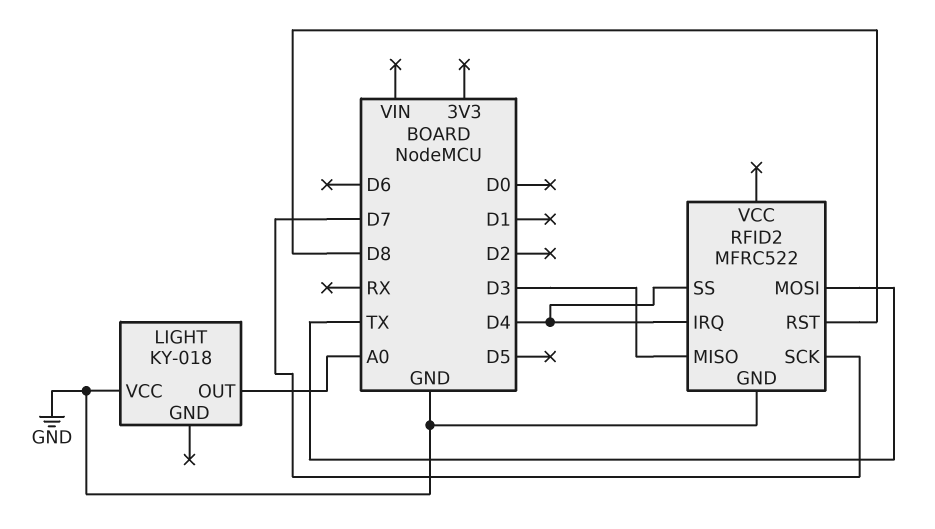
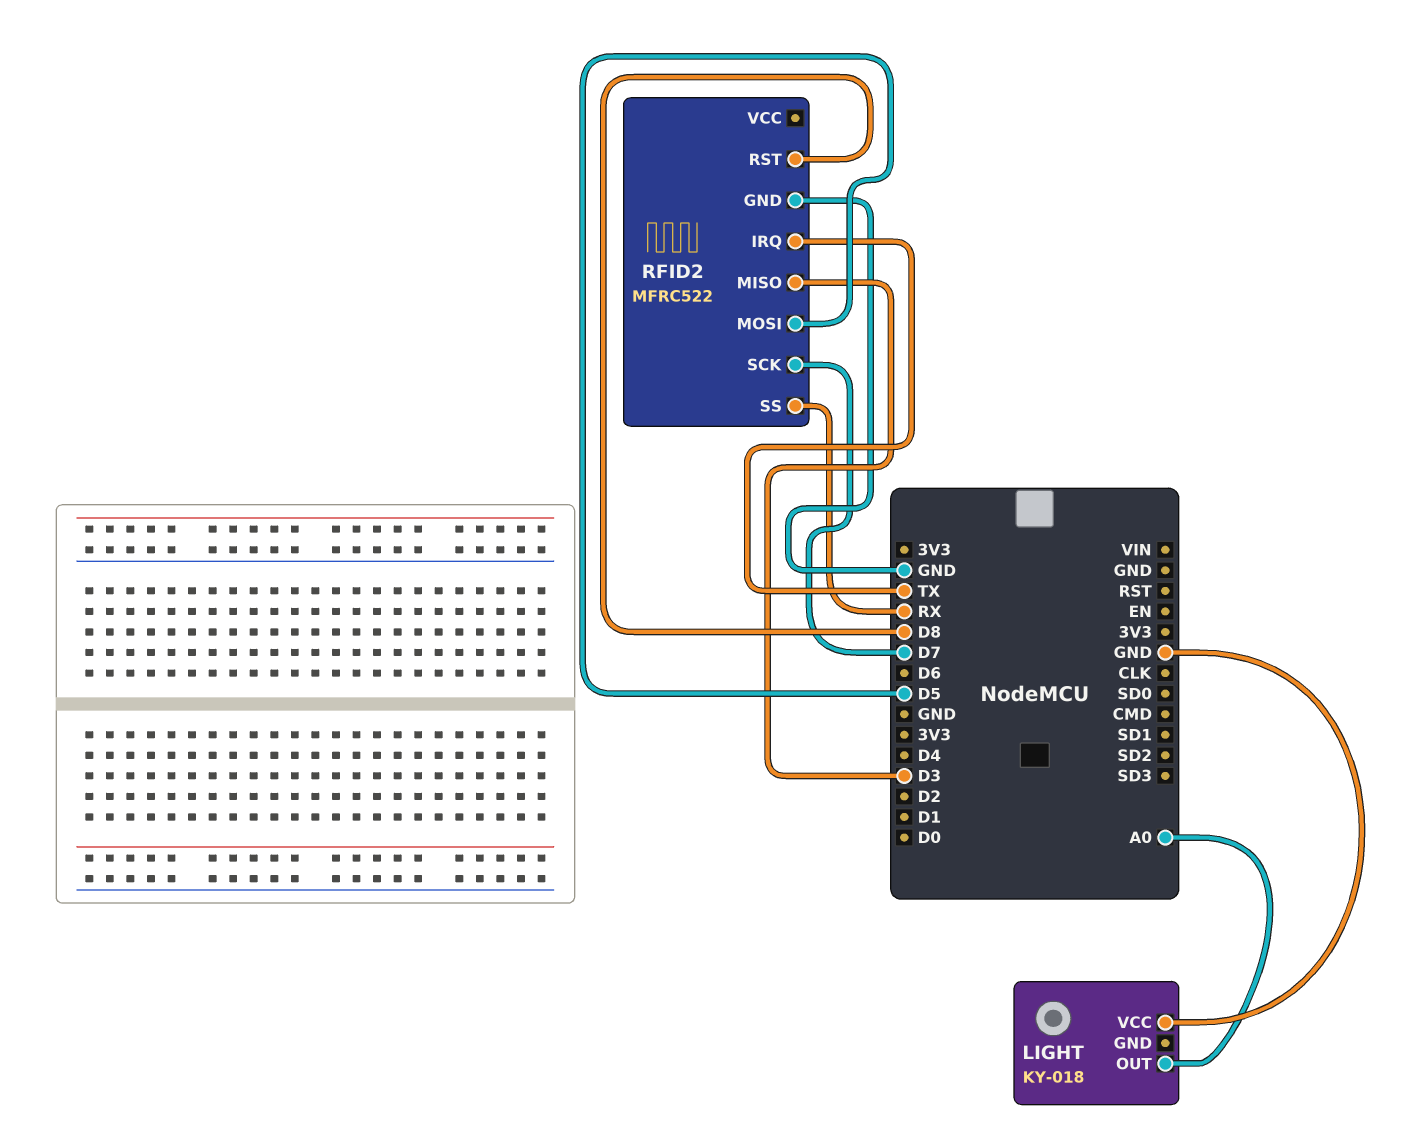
RFID2 pin IRQ: D4 -> TX
RFID2 pin MOSI: TX -> D5
RFID2 pin SS: D4 -> RX

